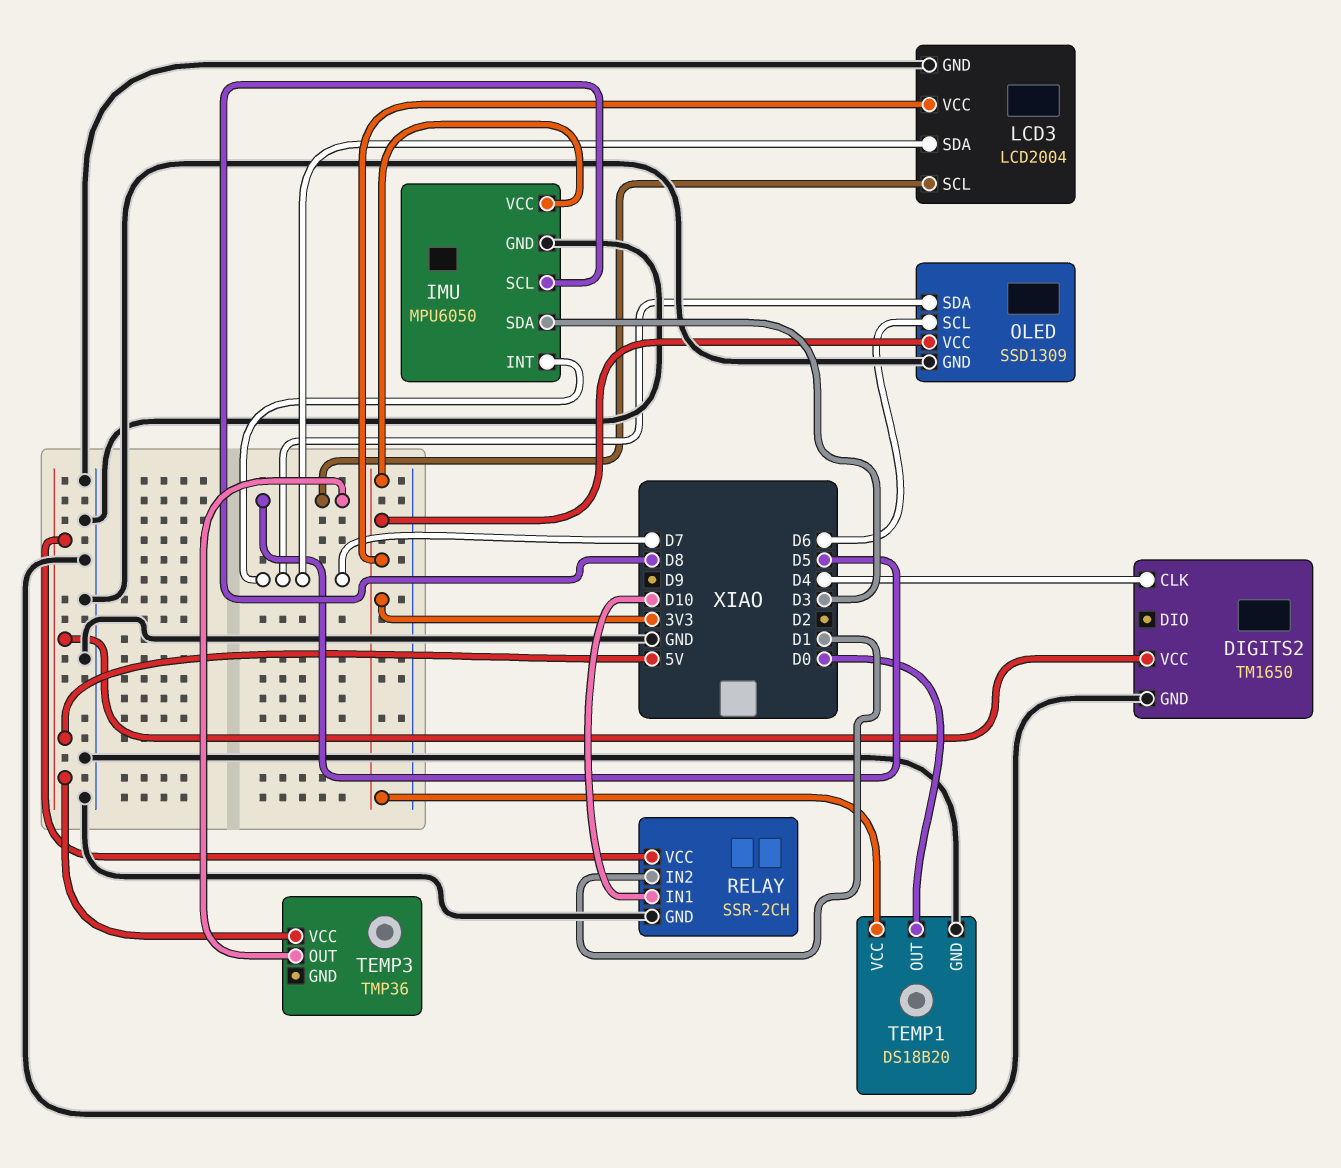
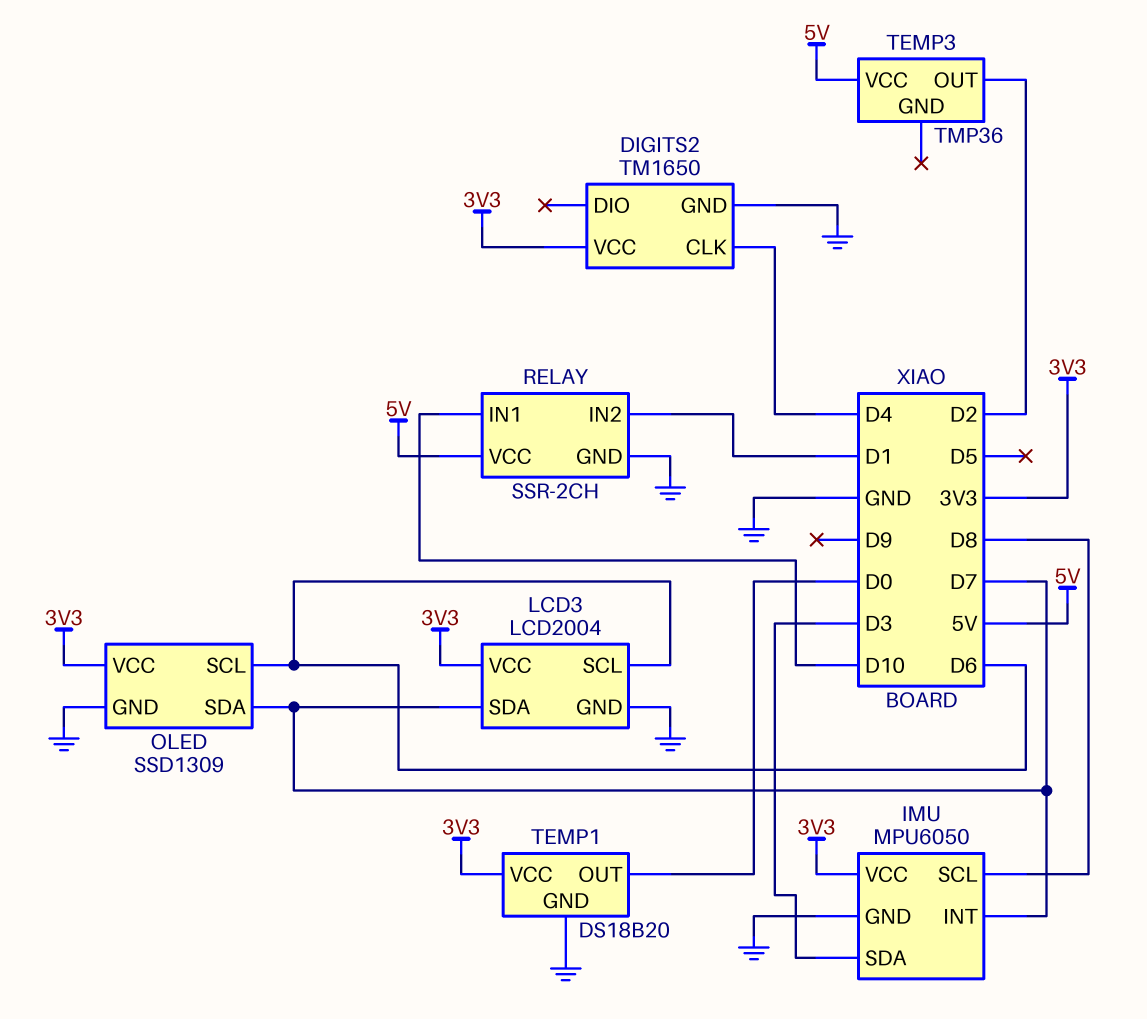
DIGITS2 pin VCC: 5V -> 3V3
LCD3 pin SCL: D5 -> D6
TEMP3 pin OUT: D5 -> D2

